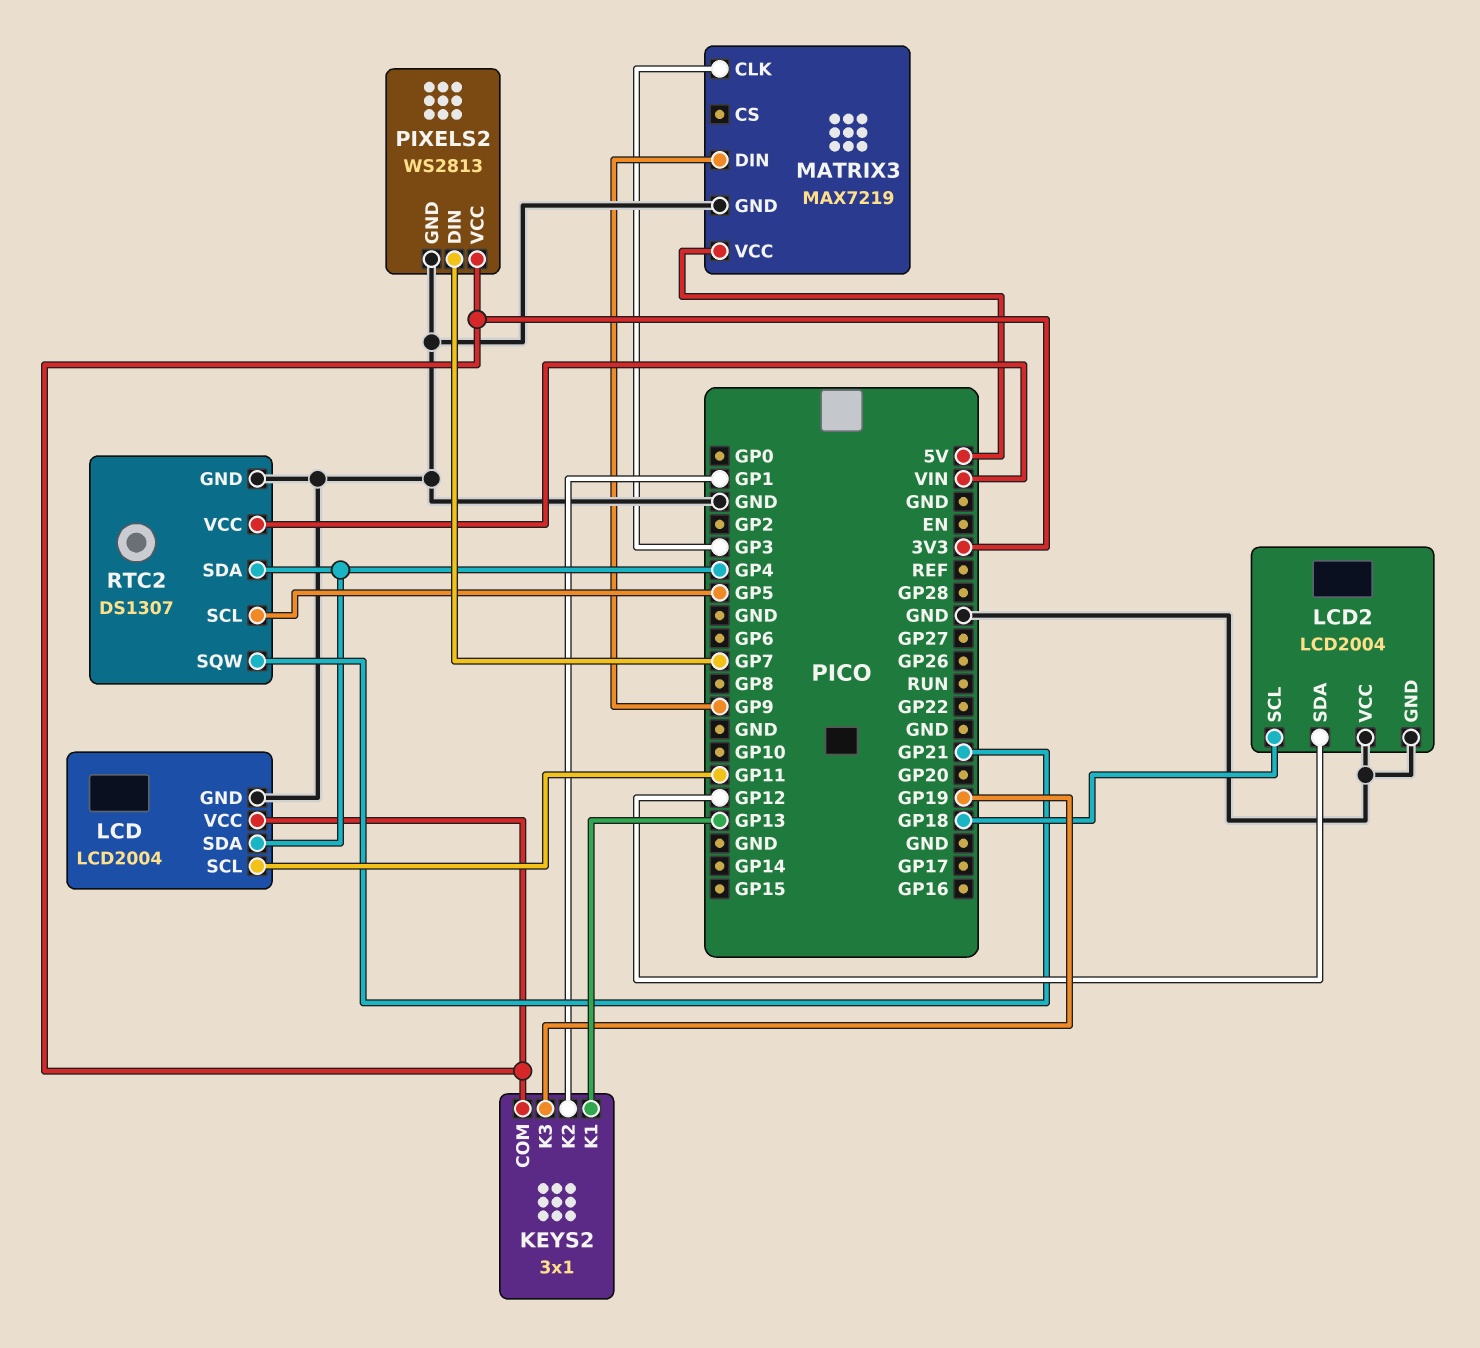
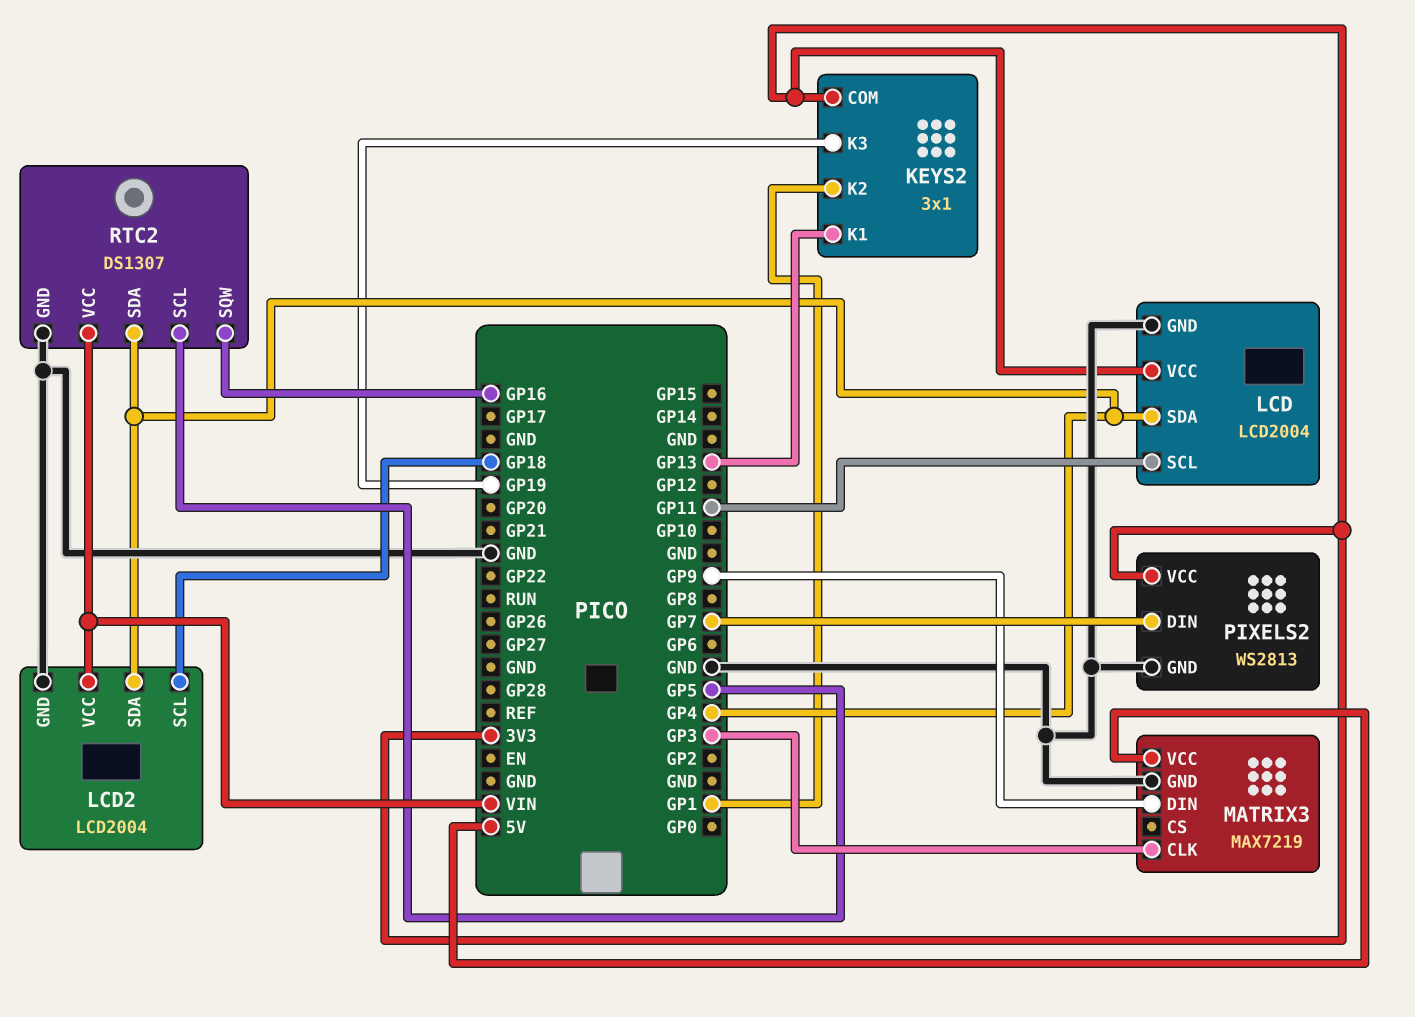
LCD2 pin SDA: GP12 -> GP4
LCD2 pin VCC: GND -> VIN
RTC2 pin SQW: GP21 -> GP16

